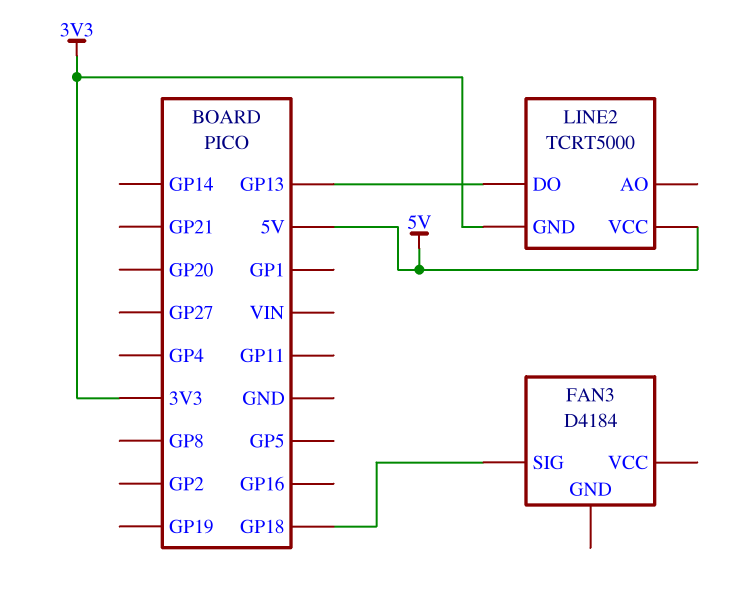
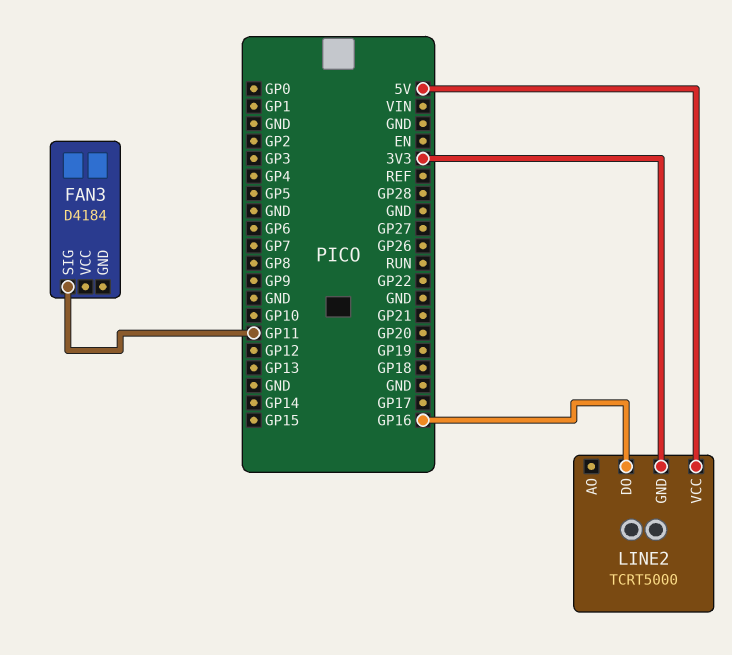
FAN3 pin SIG: GP18 -> GP11
LINE2 pin DO: GP13 -> GP16

